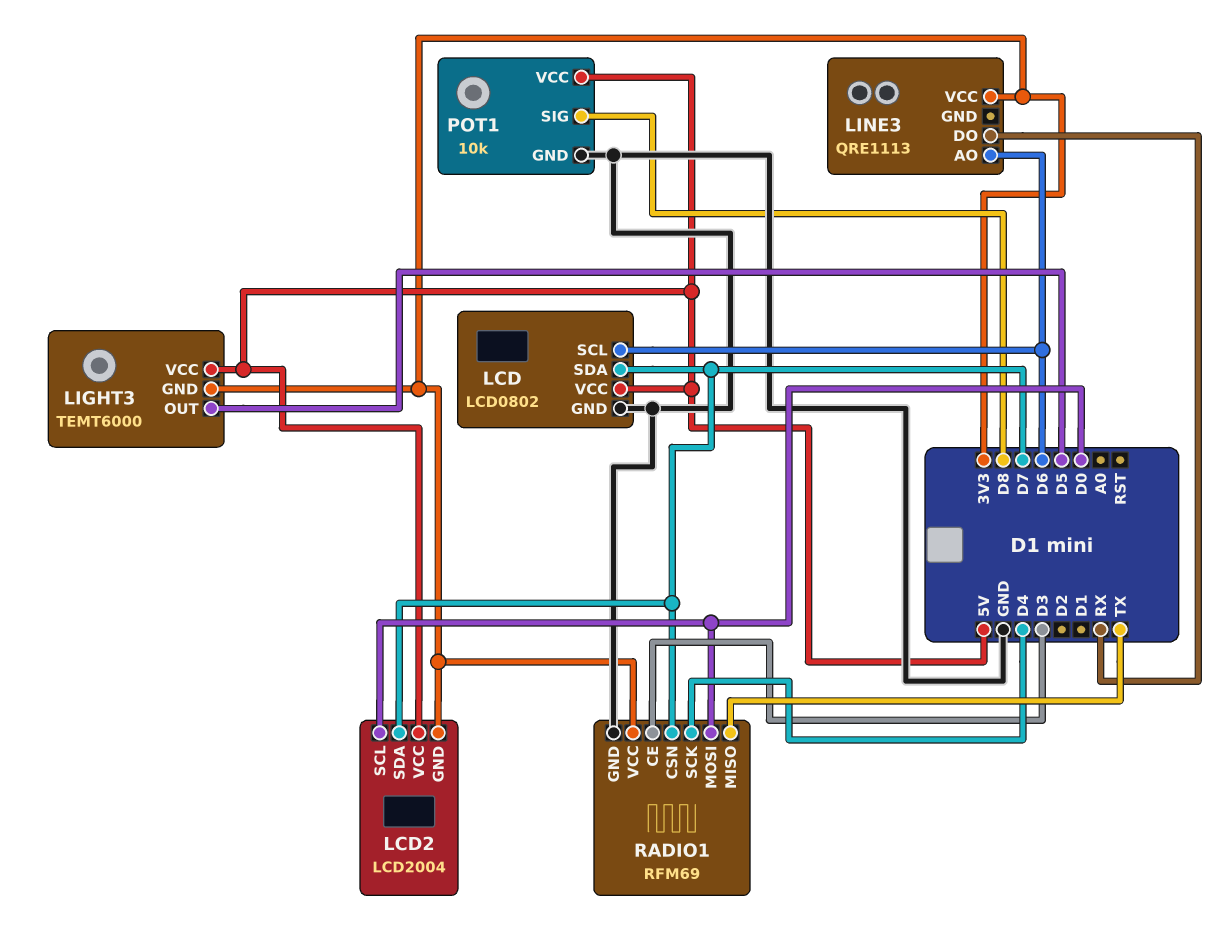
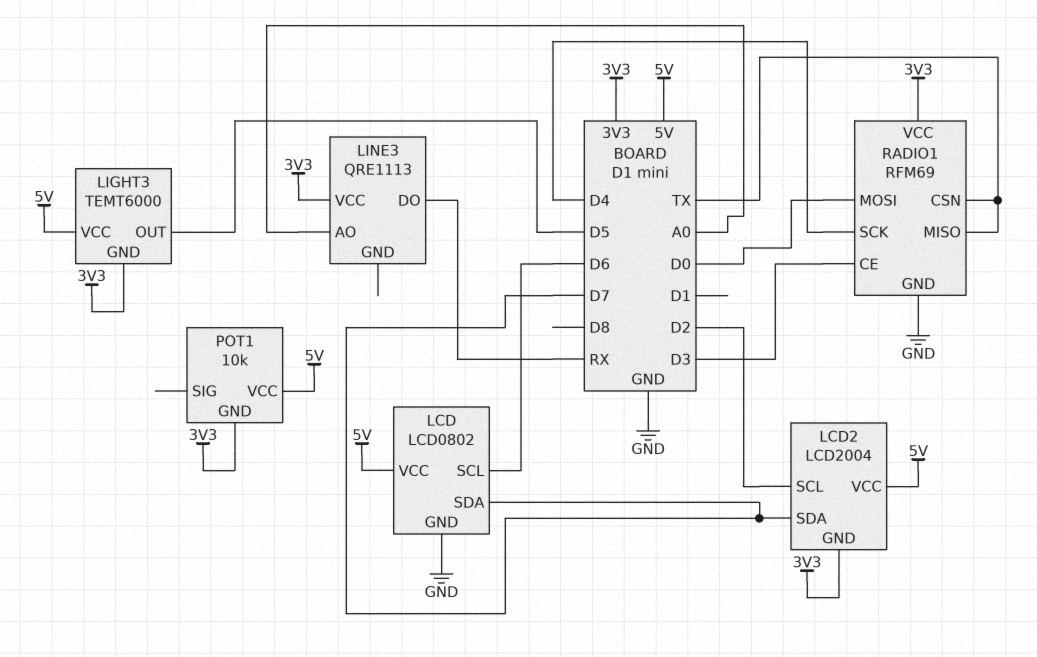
LCD2 pin SCL: D0 -> D2
LINE3 pin AO: D6 -> A0
POT1 pin GND: GND -> 3V3
POT1 pin SIG: D8 -> none
RADIO1 pin CSN: D7 -> TX

